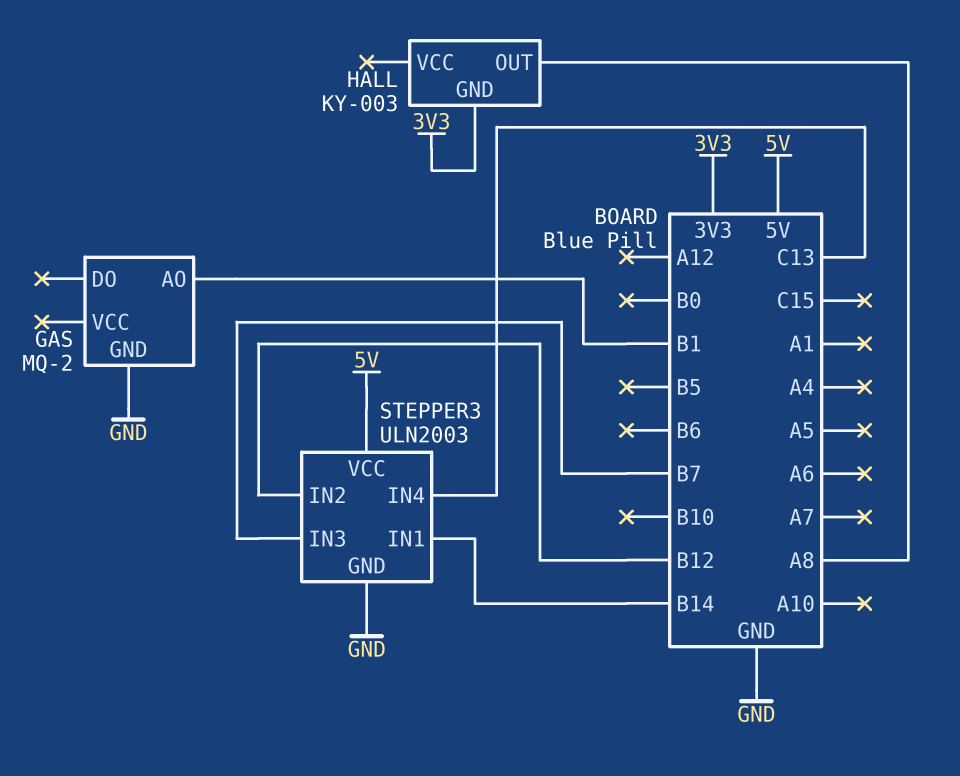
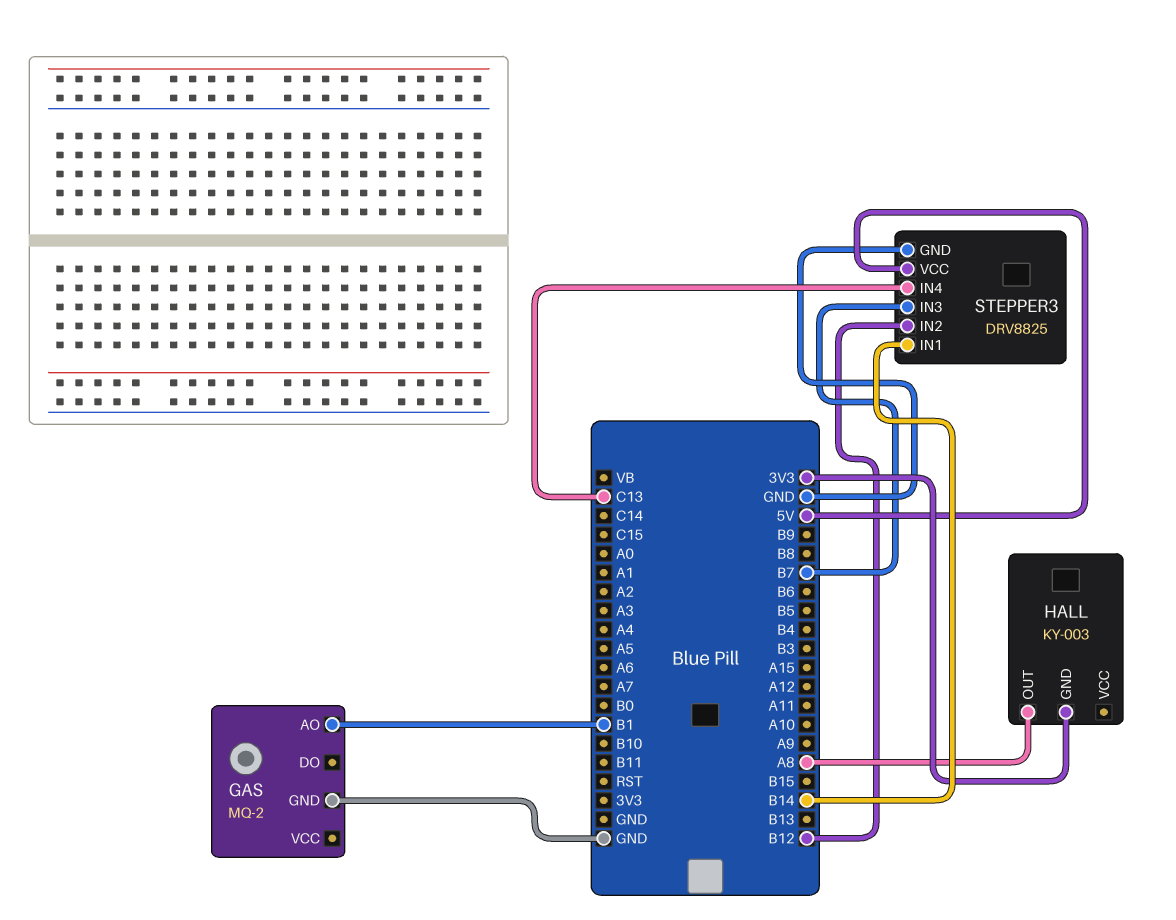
STEPPER3: ULN2003 -> DRV8825

